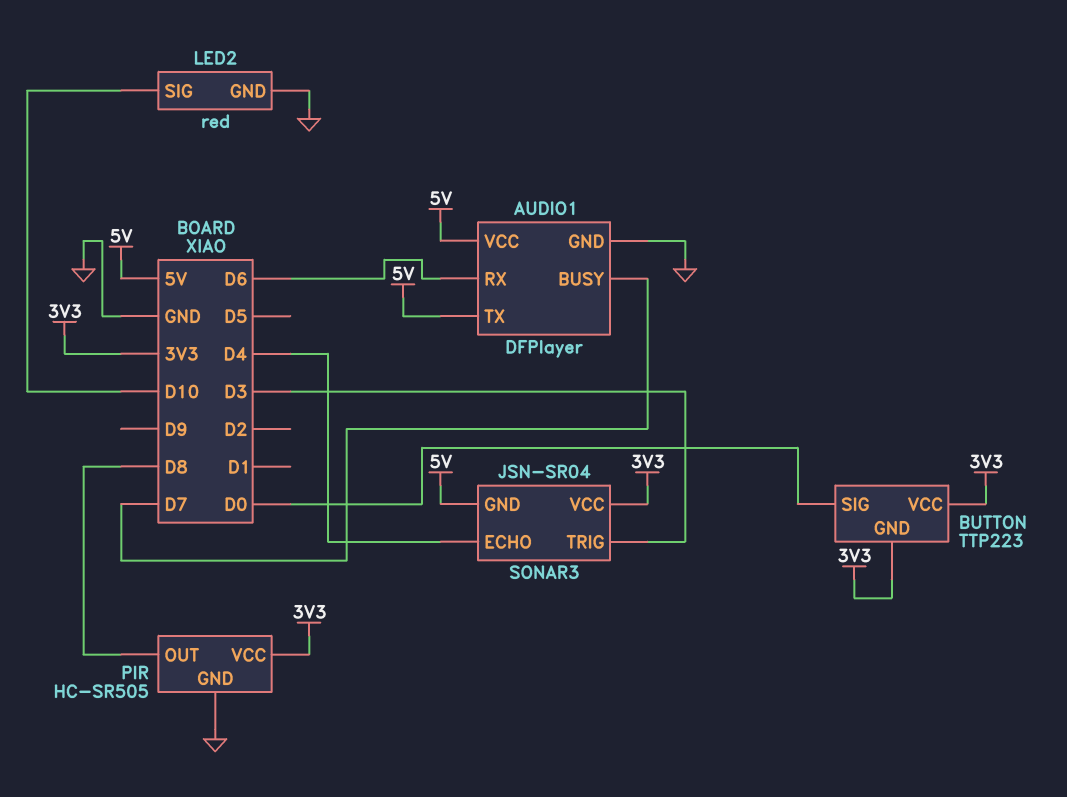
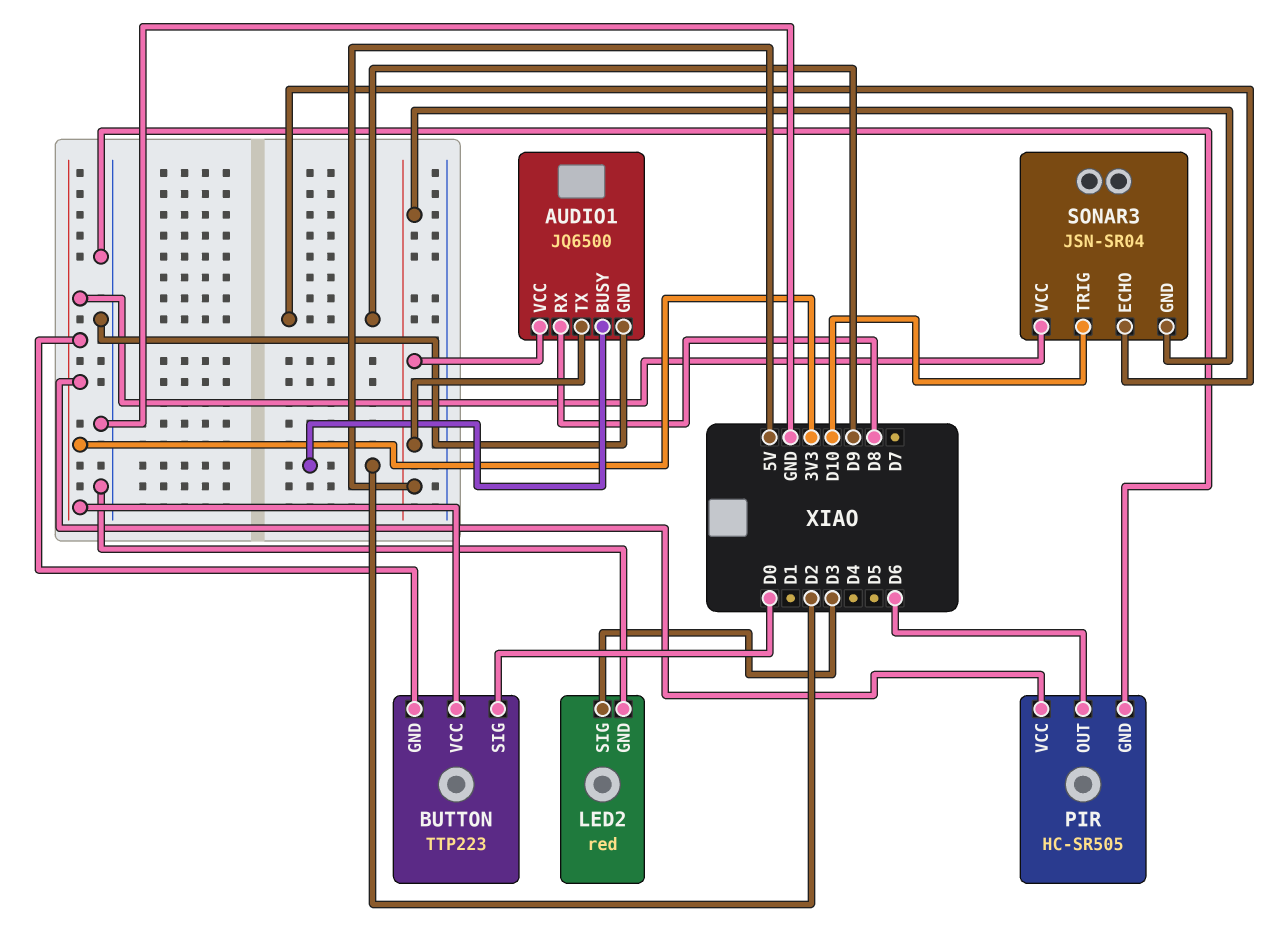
AUDIO1: DFPlayer -> JQ6500
AUDIO1 pin BUSY: D7 -> D2
AUDIO1 pin RX: D6 -> D8
LED2 pin SIG: D10 -> D3
PIR pin OUT: D8 -> D6
SONAR3 pin ECHO: D4 -> D9
SONAR3 pin TRIG: D3 -> D10

